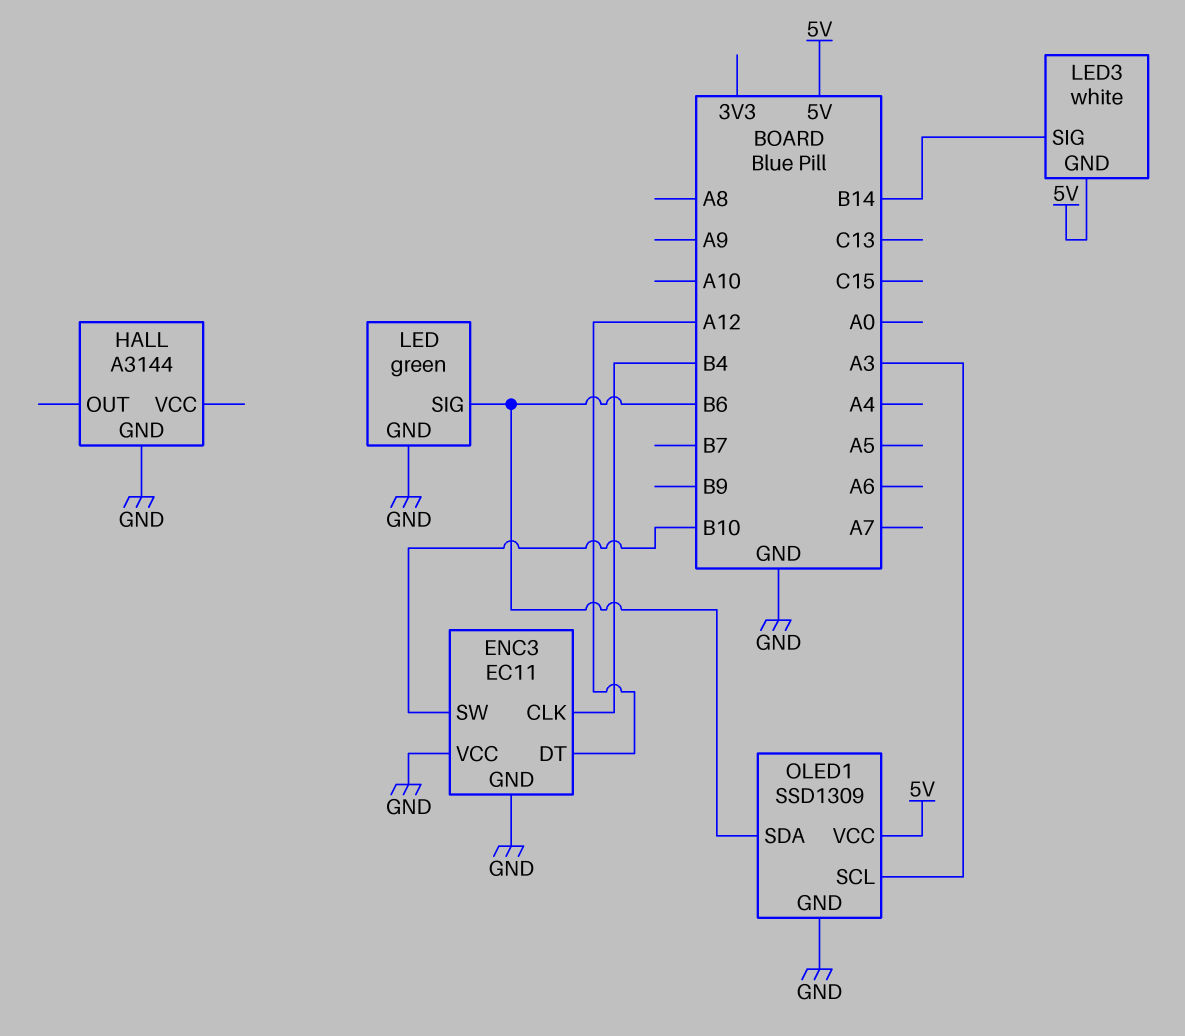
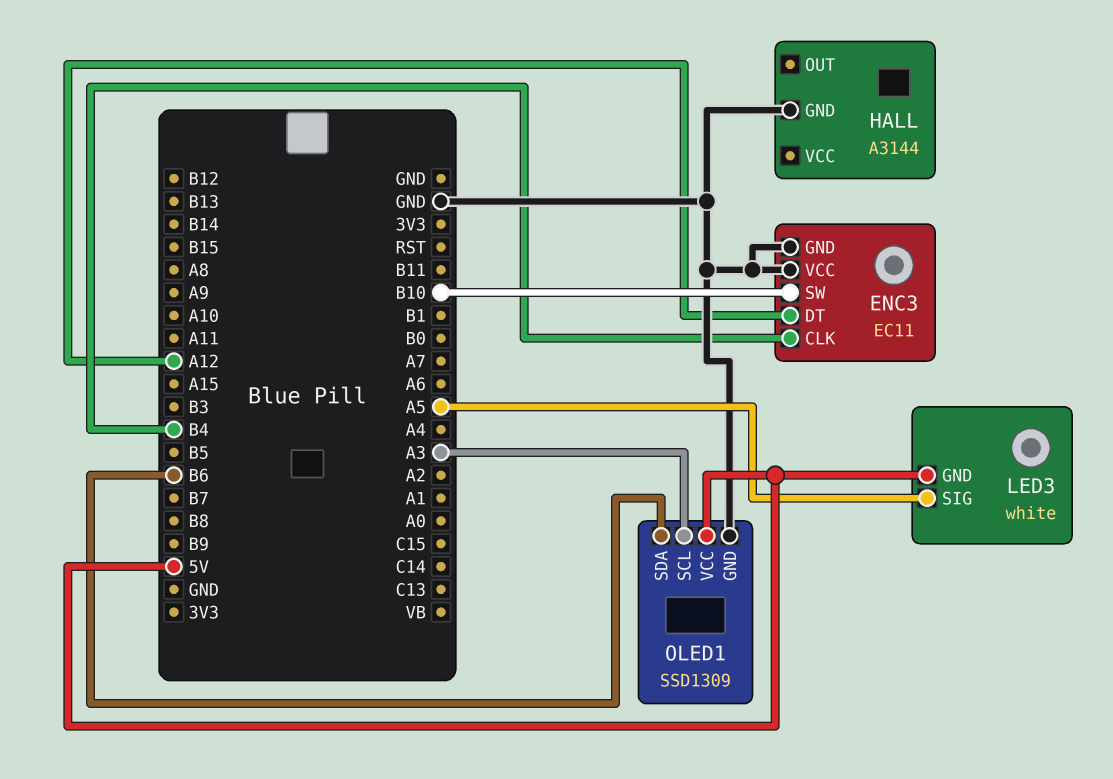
LED: green -> none
LED pin GND: GND -> none
LED pin SIG: B6 -> none
LED3 pin SIG: B14 -> A5

